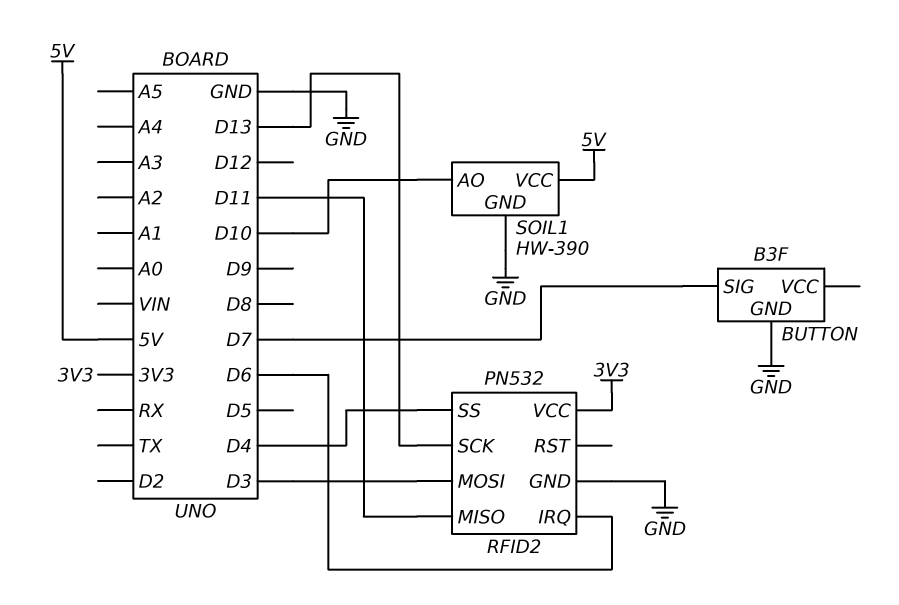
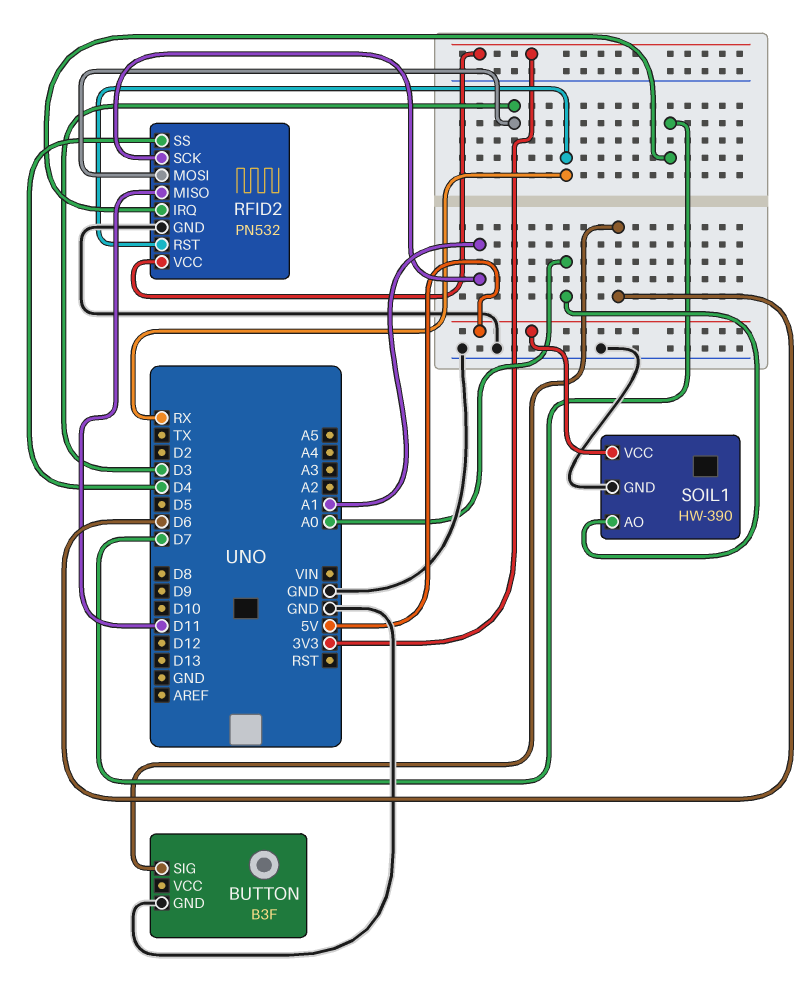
BUTTON pin SIG: D7 -> D6
RFID2 pin IRQ: D6 -> D7
RFID2 pin RST: none -> RX
RFID2 pin SCK: D13 -> A1
SOIL1 pin AO: D10 -> A0

